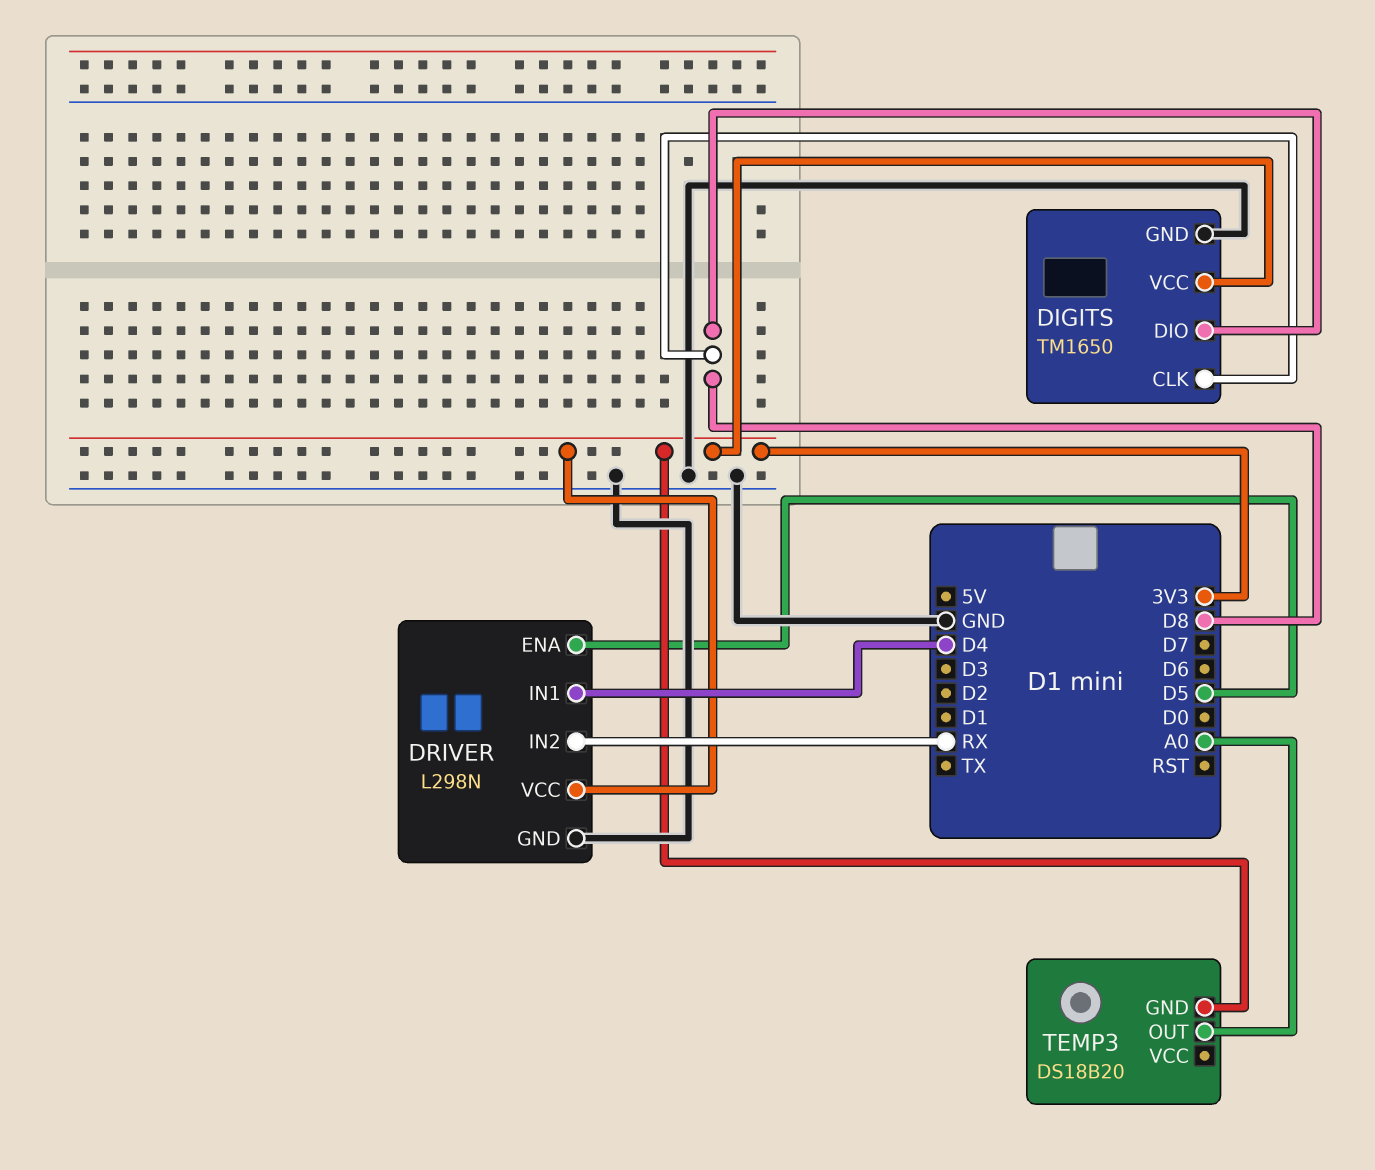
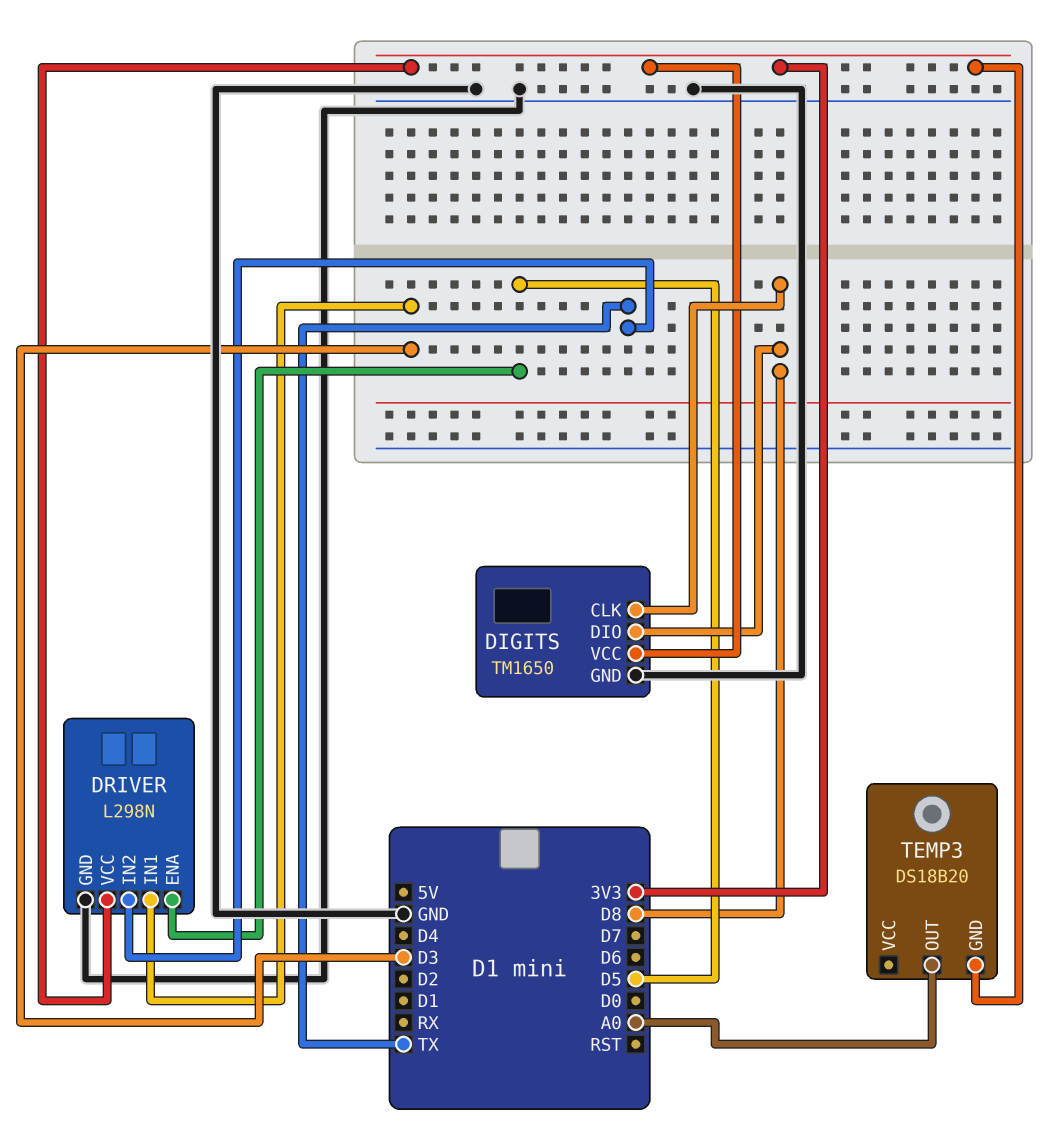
DRIVER pin IN1: D4 -> D3
DRIVER pin IN2: RX -> TX

